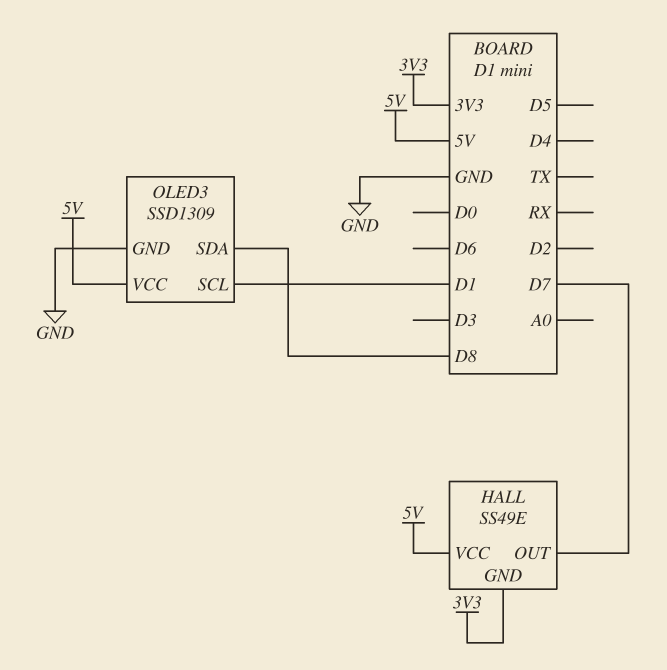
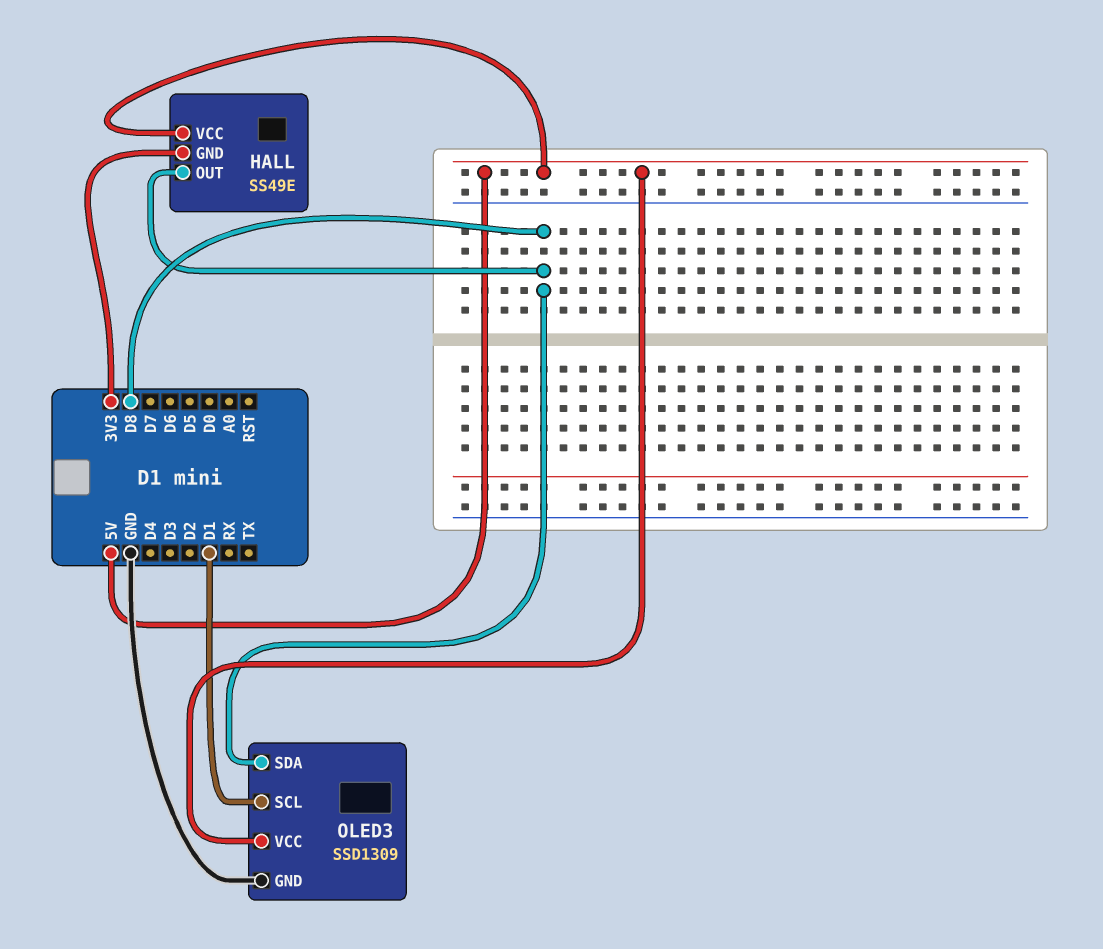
HALL pin OUT: D7 -> D8

